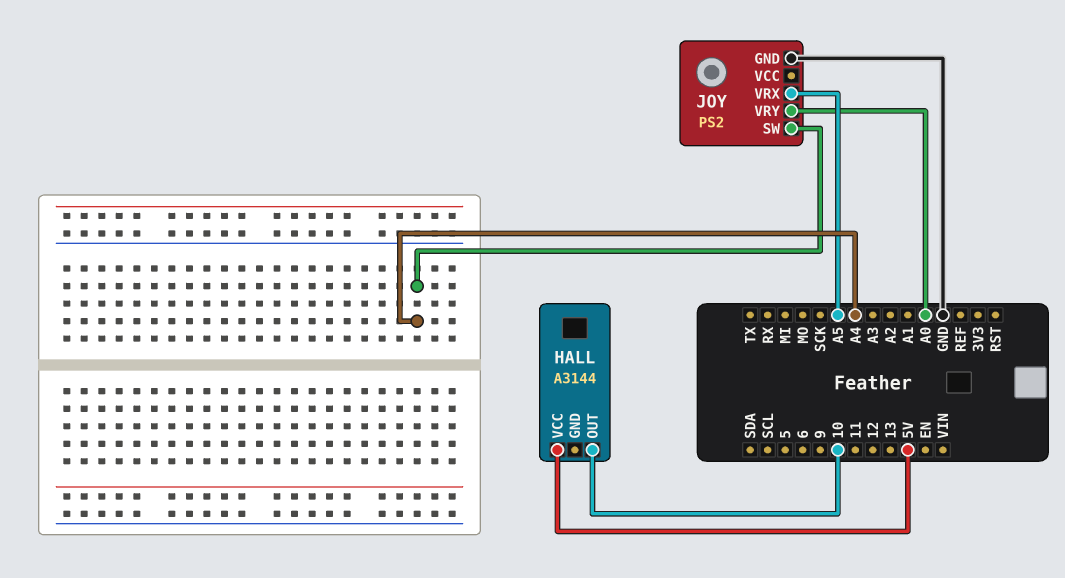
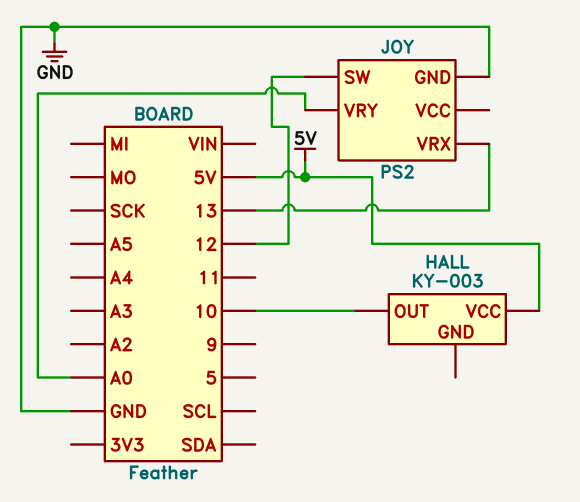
HALL: A3144 -> KY-003
JOY pin SW: A4 -> 12
JOY pin VRX: A5 -> 13

